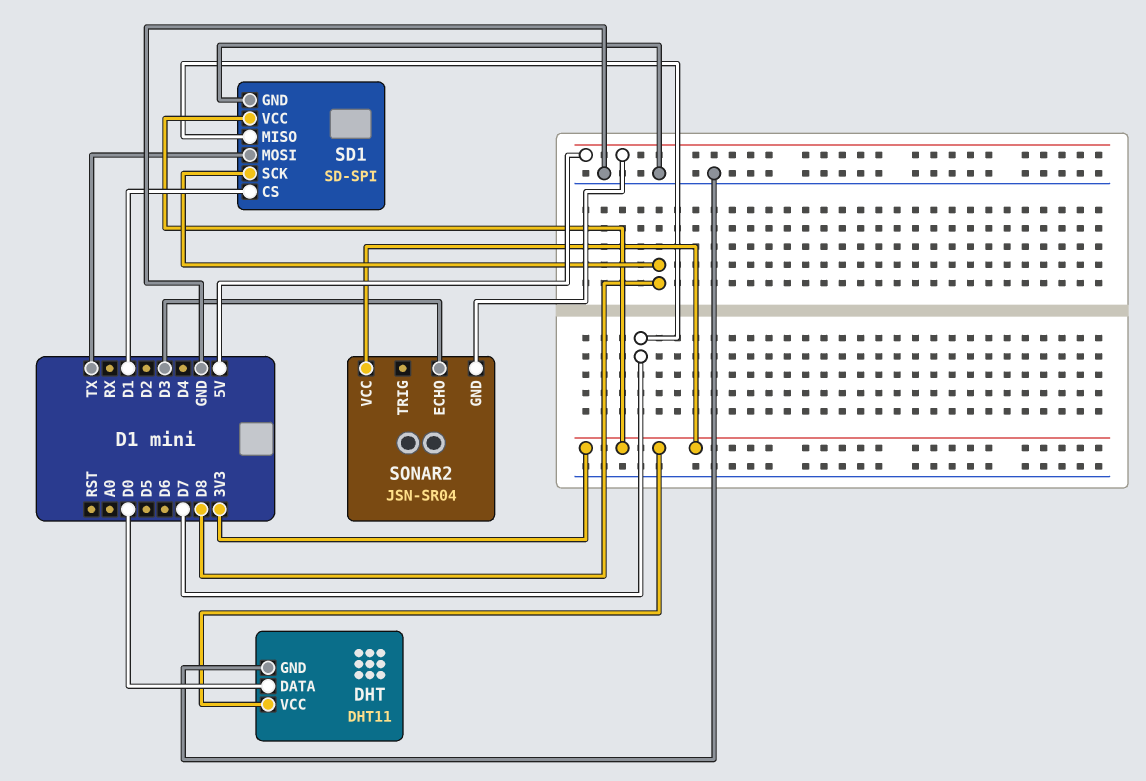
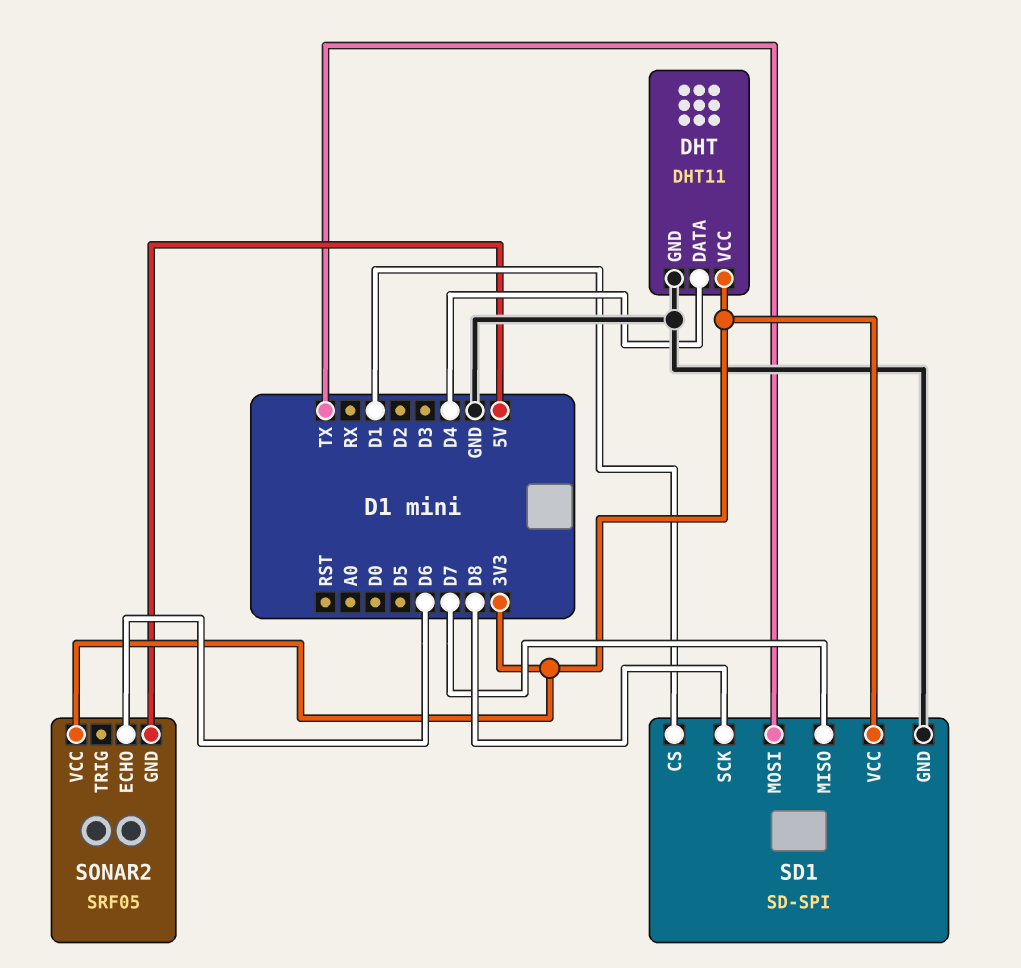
DHT pin DATA: D0 -> D4
SONAR2: JSN-SR04 -> SRF05
SONAR2 pin ECHO: D3 -> D6

